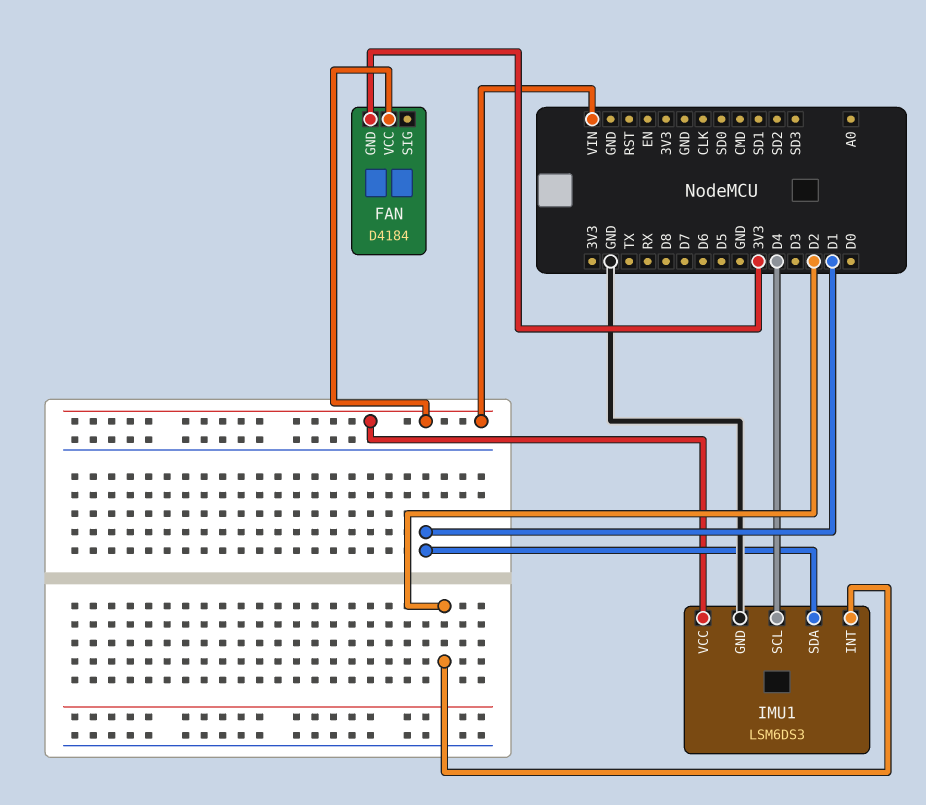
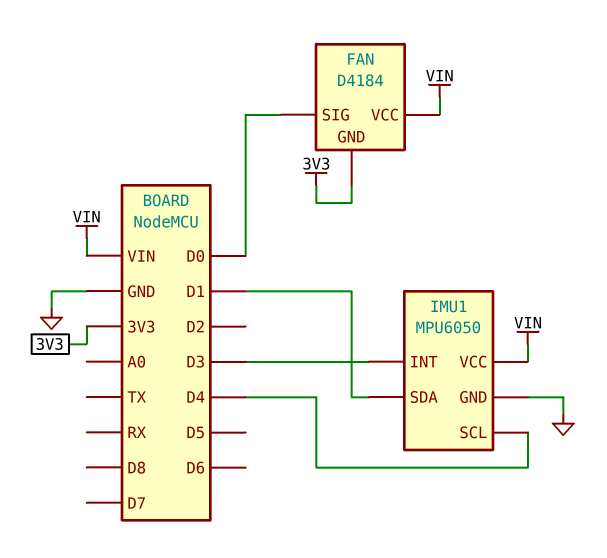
FAN pin SIG: none -> D0
IMU1: LSM6DS3 -> MPU6050
IMU1 pin INT: D2 -> D3

